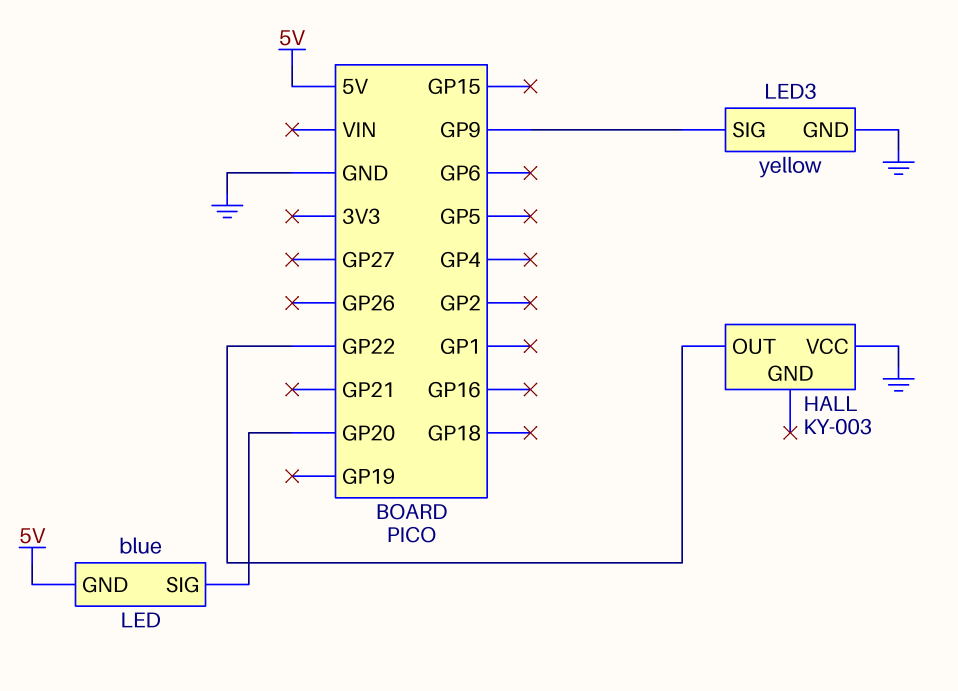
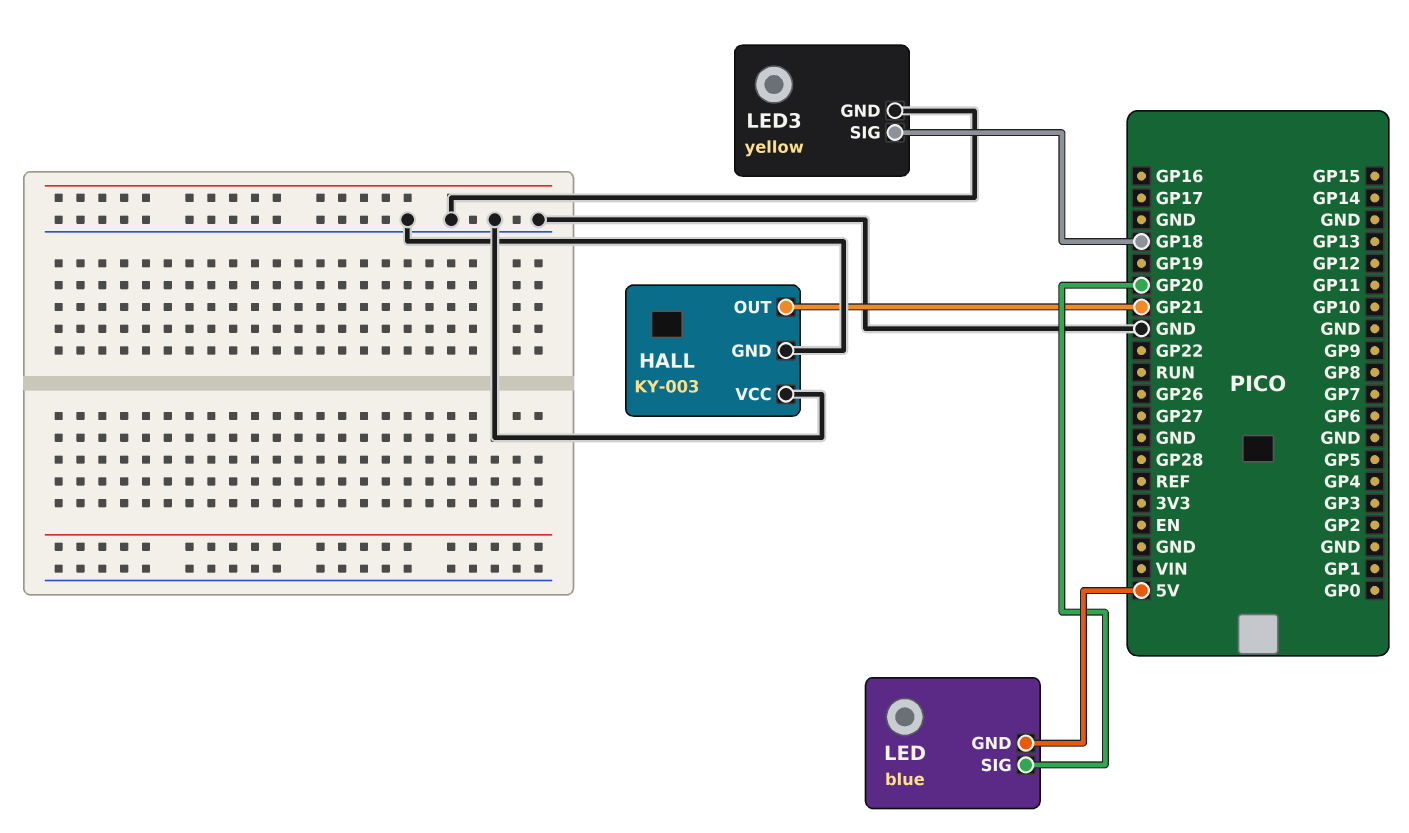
HALL pin GND: none -> GND
HALL pin OUT: GP22 -> GP21
LED3 pin SIG: GP9 -> GP18

